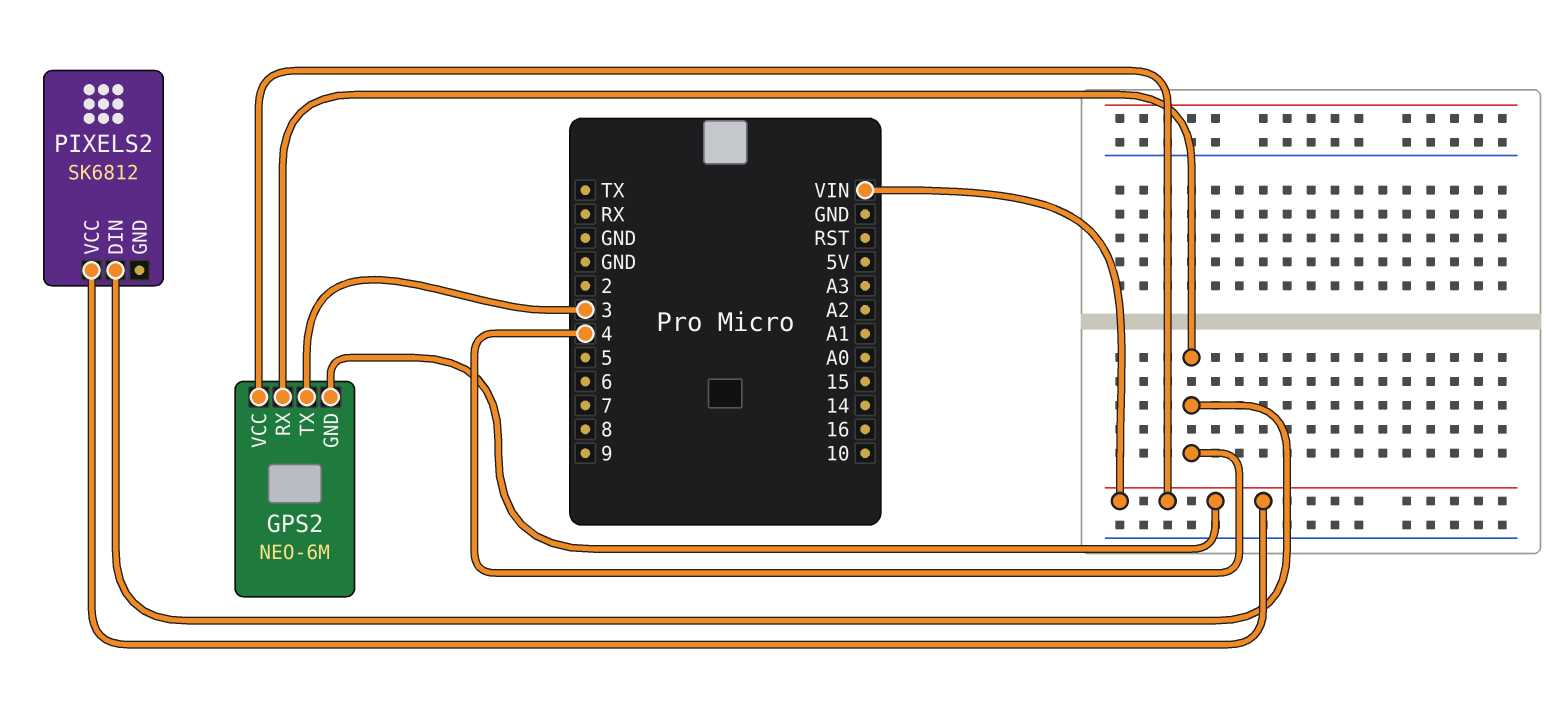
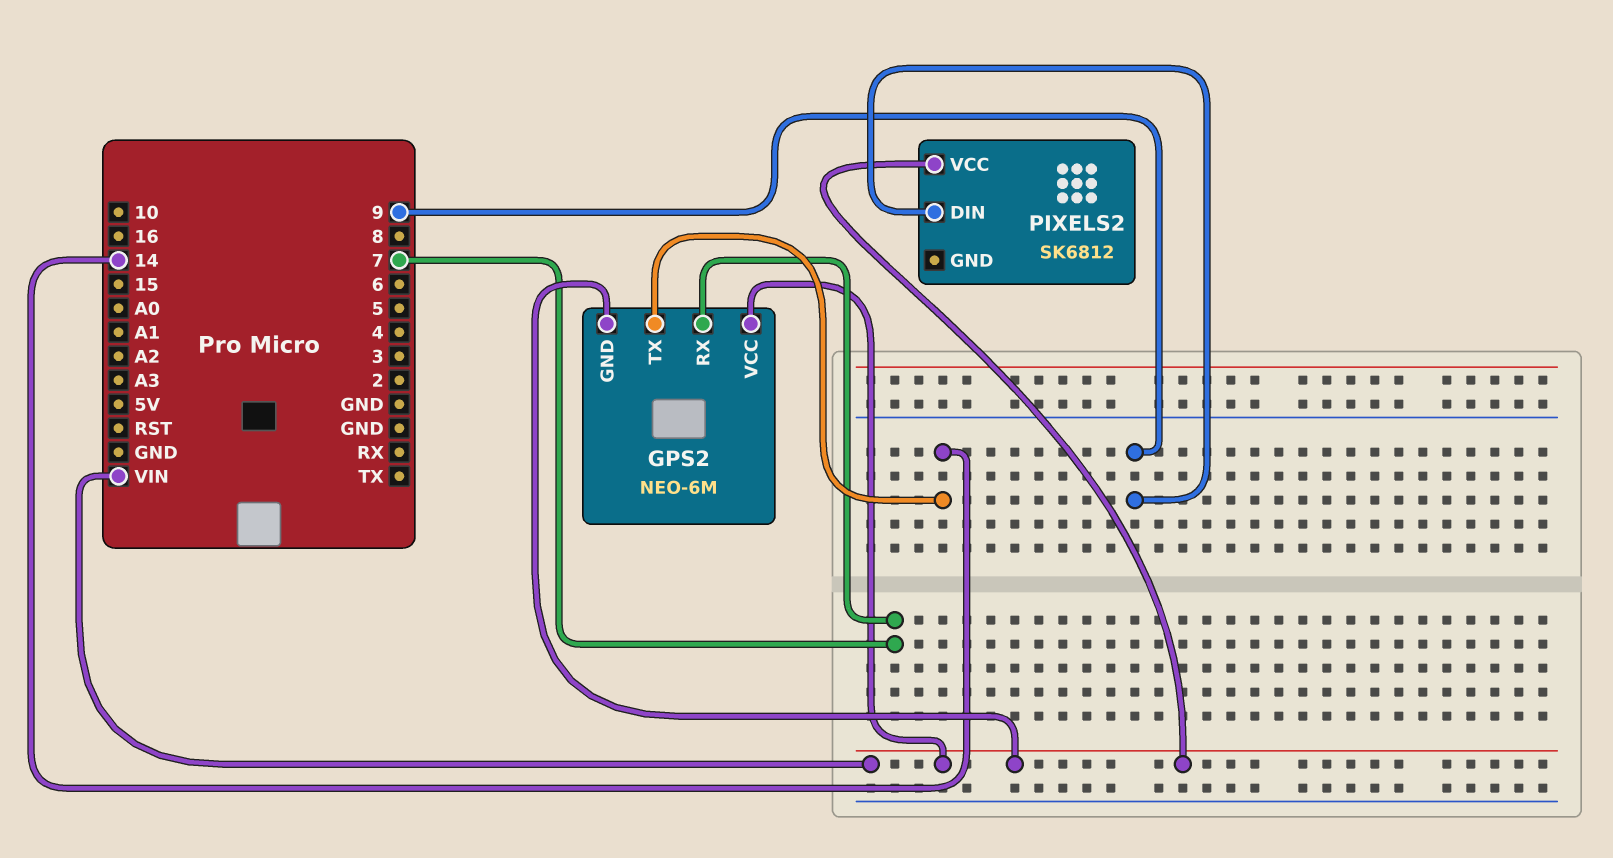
GPS2 pin RX: 4 -> 7
GPS2 pin TX: 3 -> 14
PIXELS2 pin DIN: 4 -> 9

